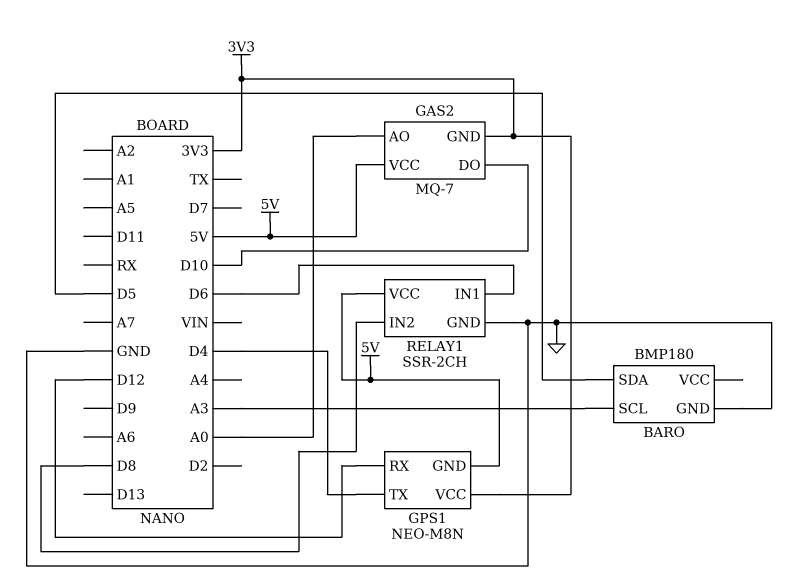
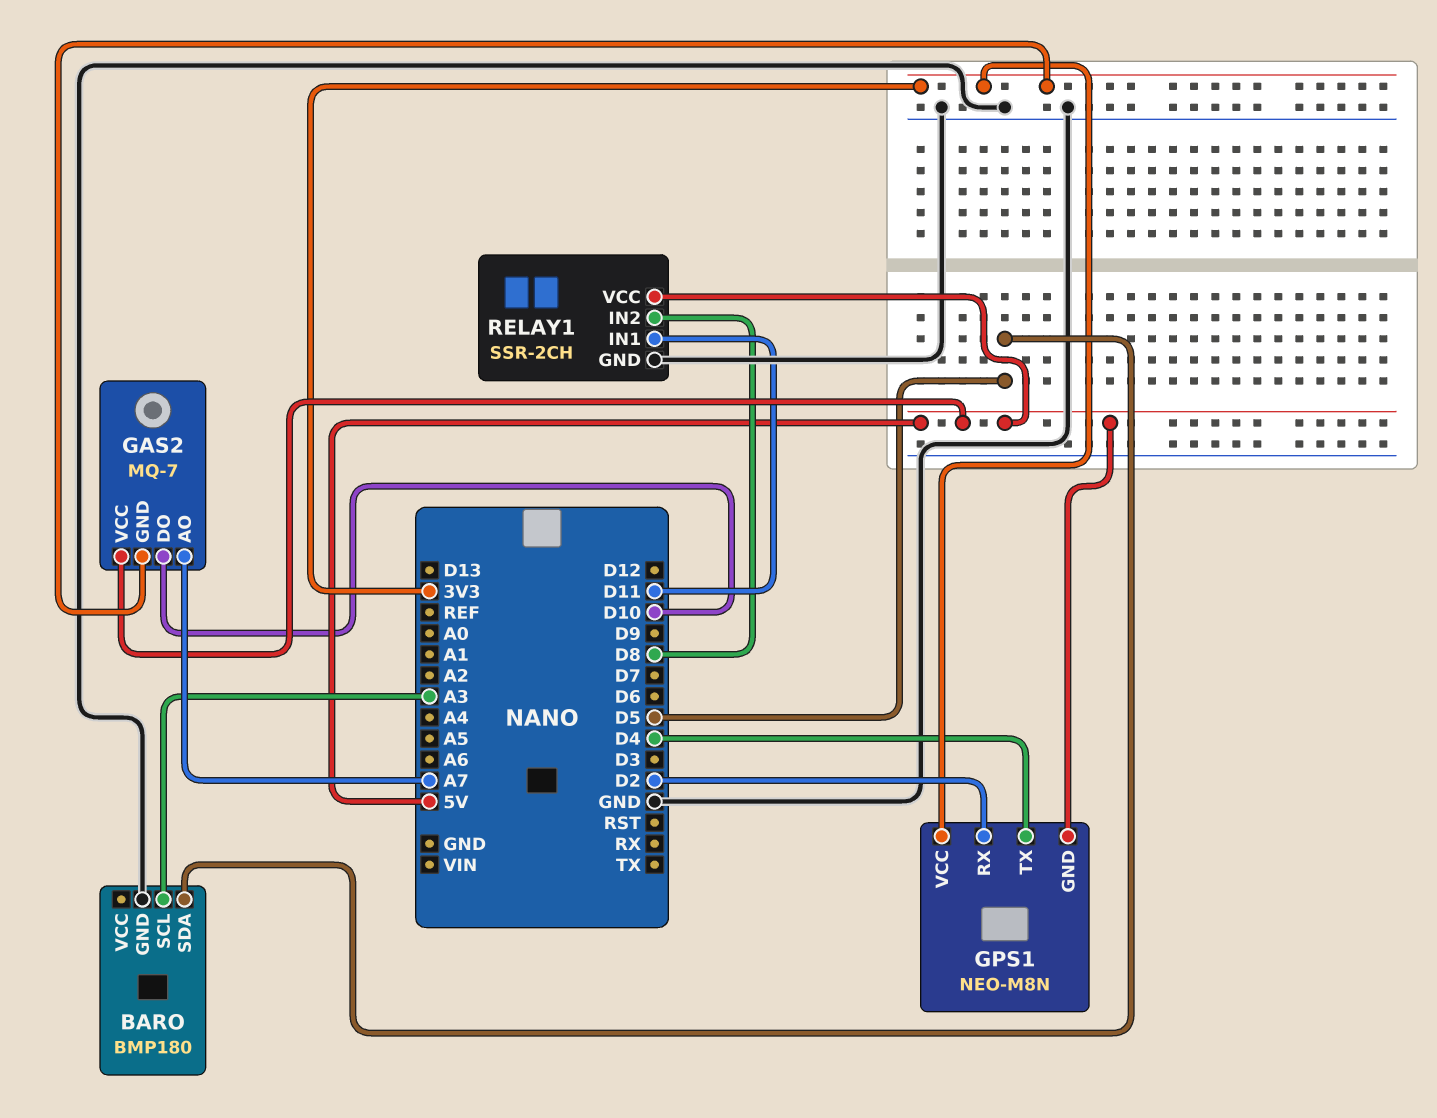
GAS2 pin AO: A0 -> A7
GPS1 pin RX: D12 -> D2
RELAY1 pin IN1: D6 -> D11

